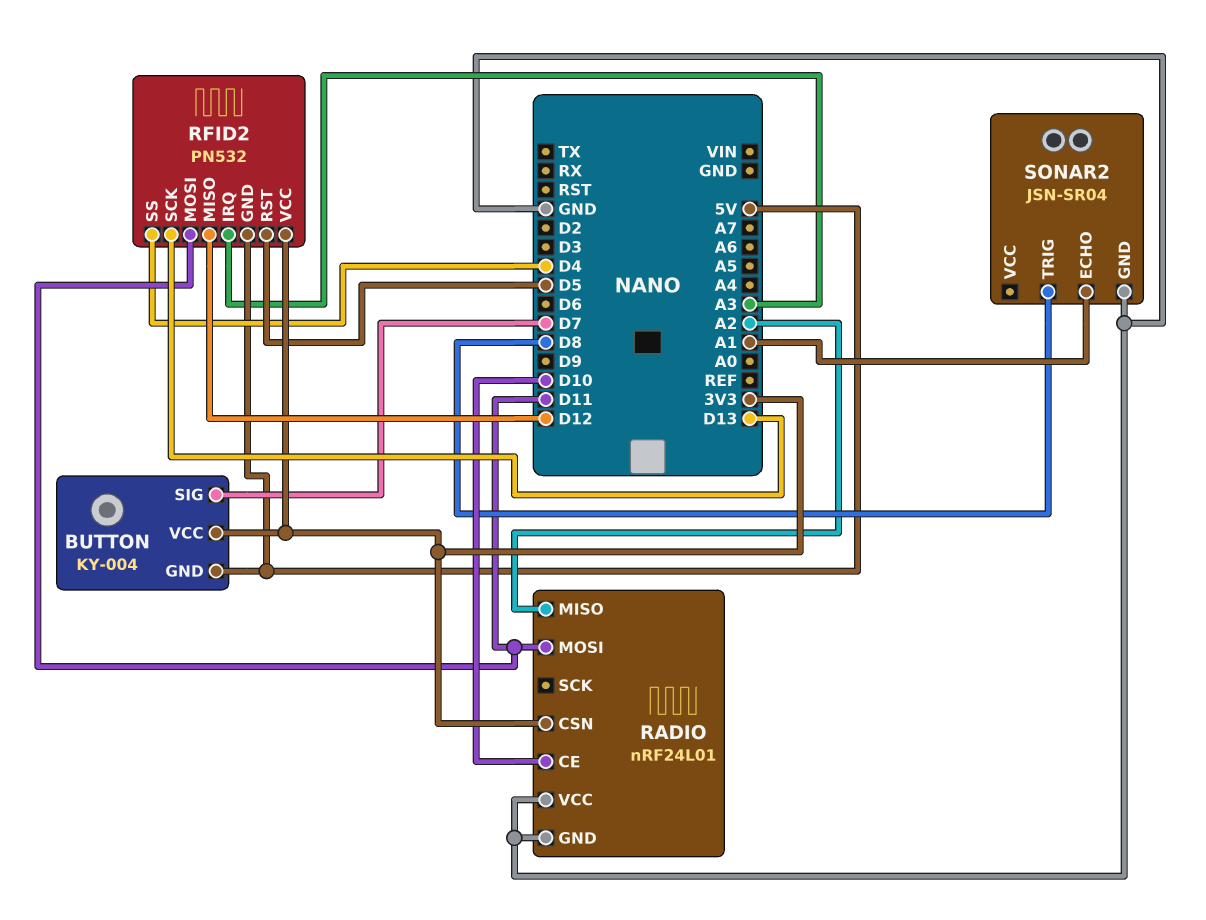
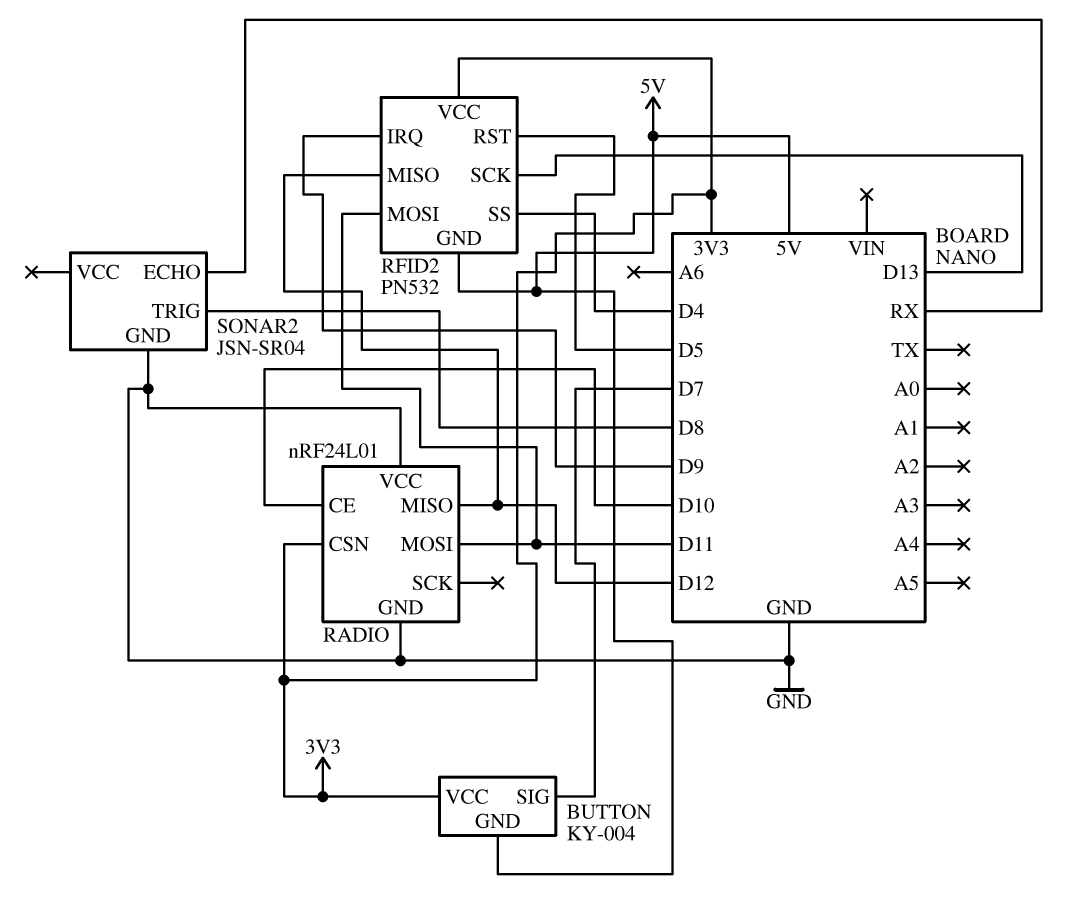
RADIO pin MISO: A2 -> D12
RFID2 pin IRQ: A3 -> D9
SONAR2 pin ECHO: A1 -> RX

